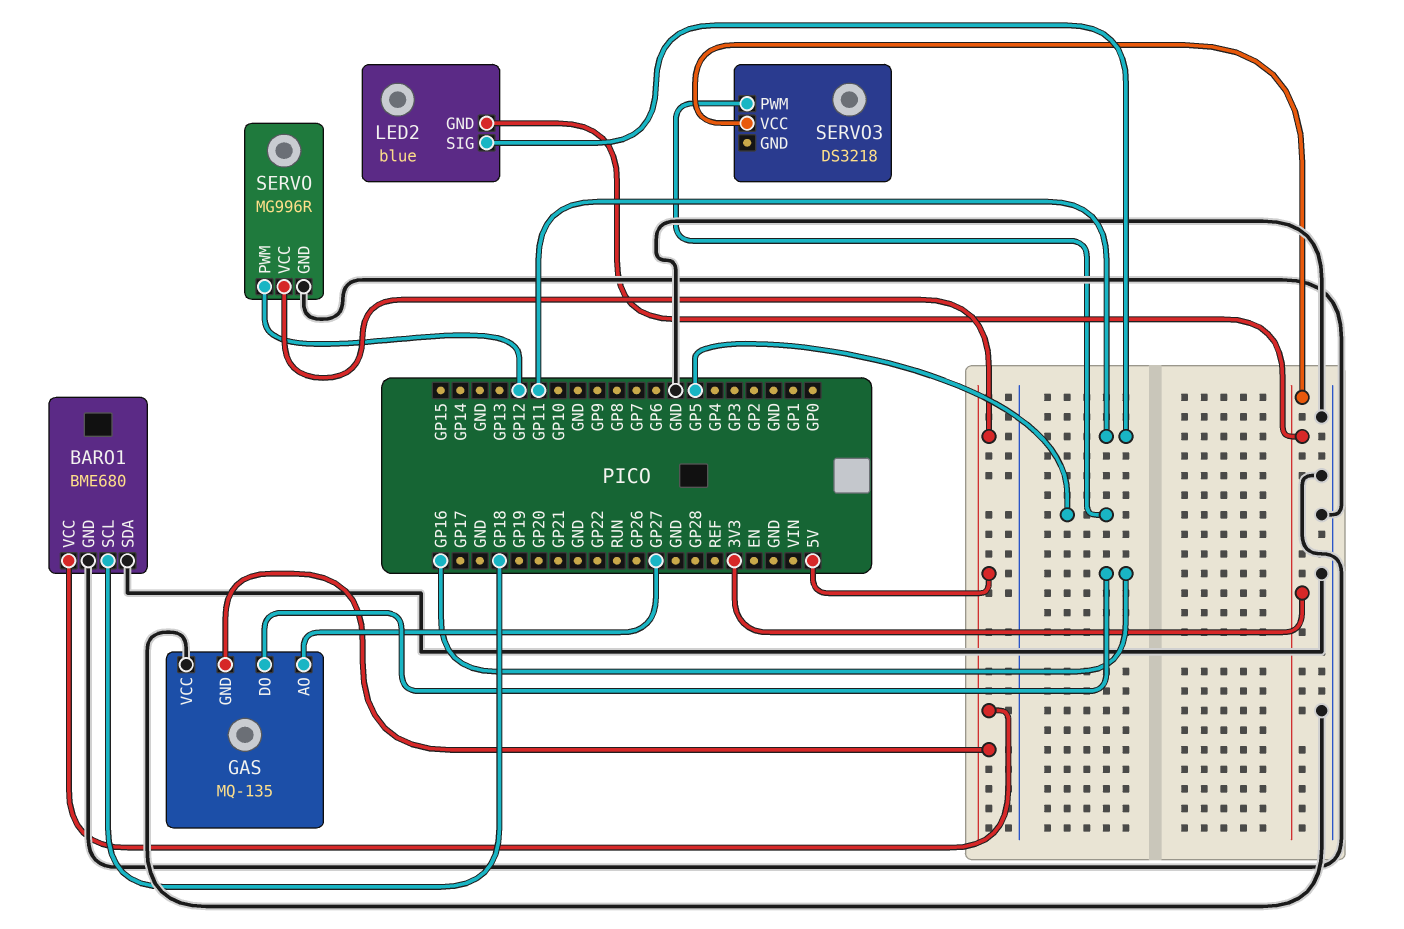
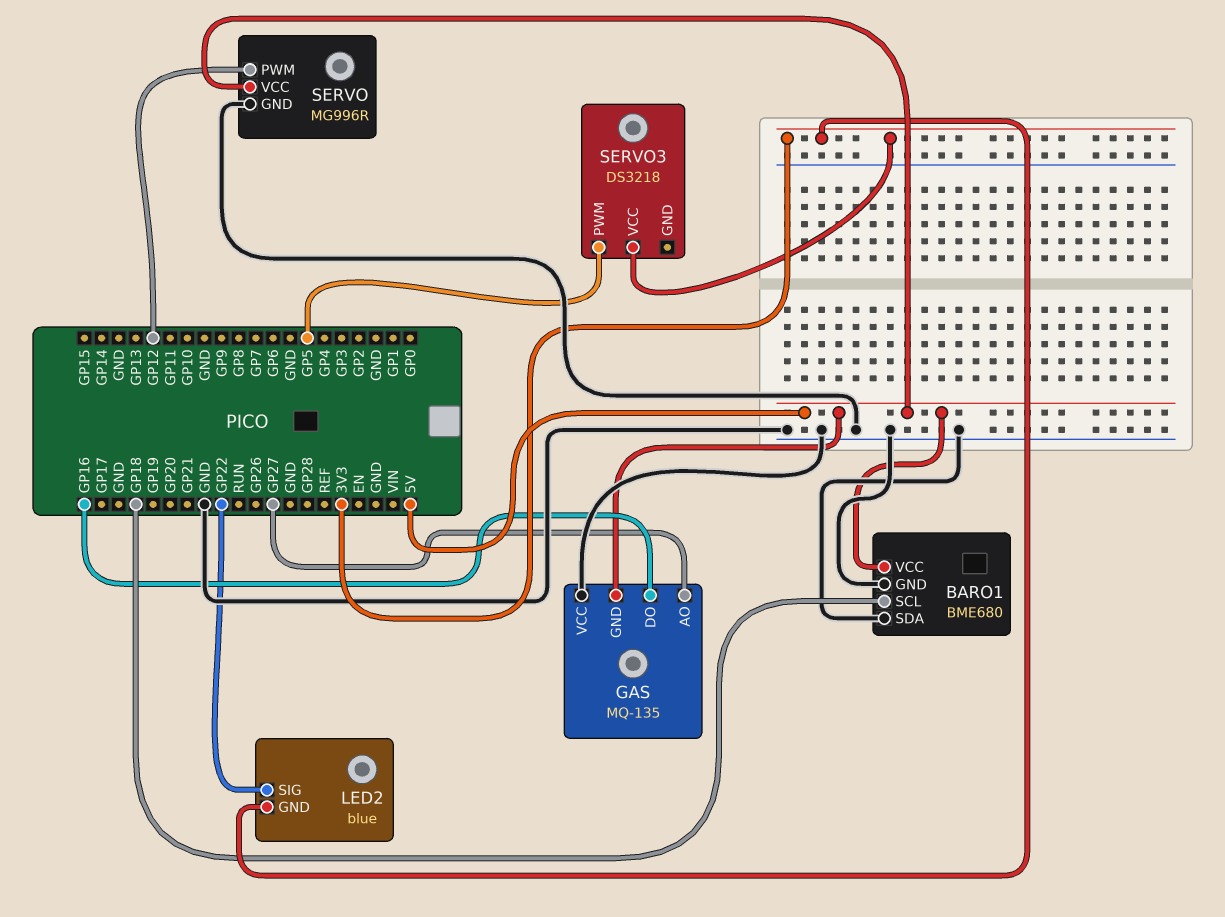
LED2 pin SIG: GP11 -> GP22

